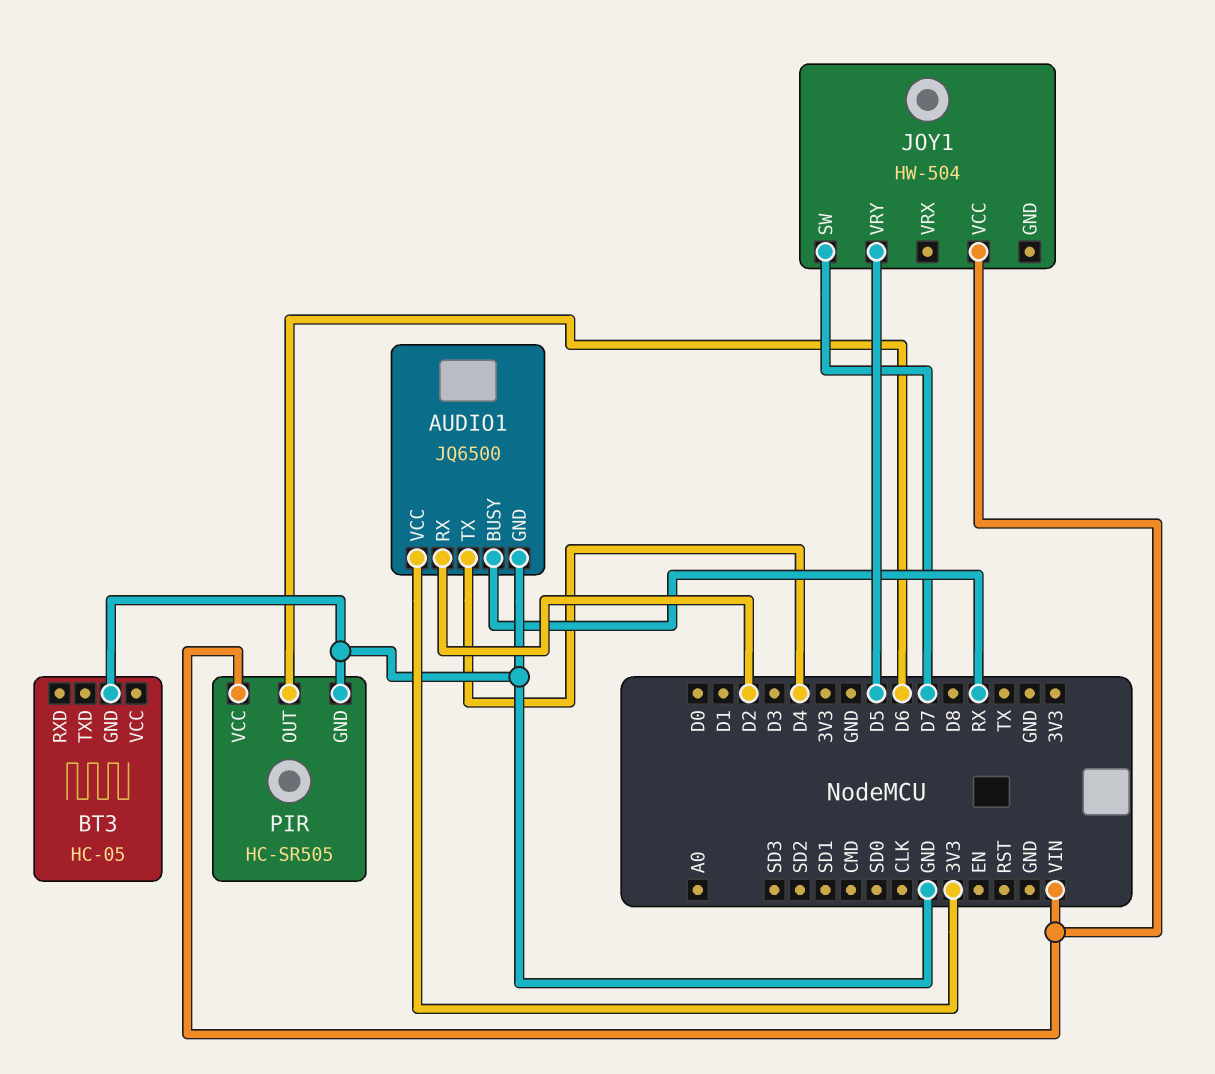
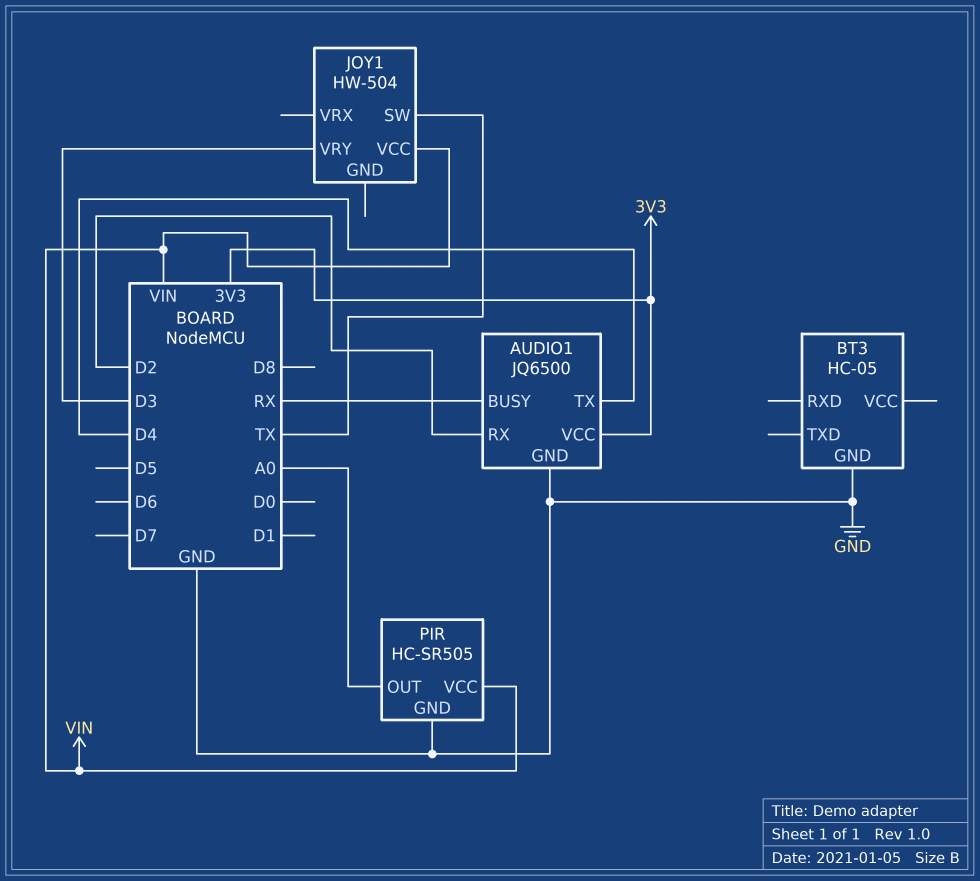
JOY1 pin SW: D7 -> TX
JOY1 pin VRY: D5 -> D3
PIR pin OUT: D6 -> A0

